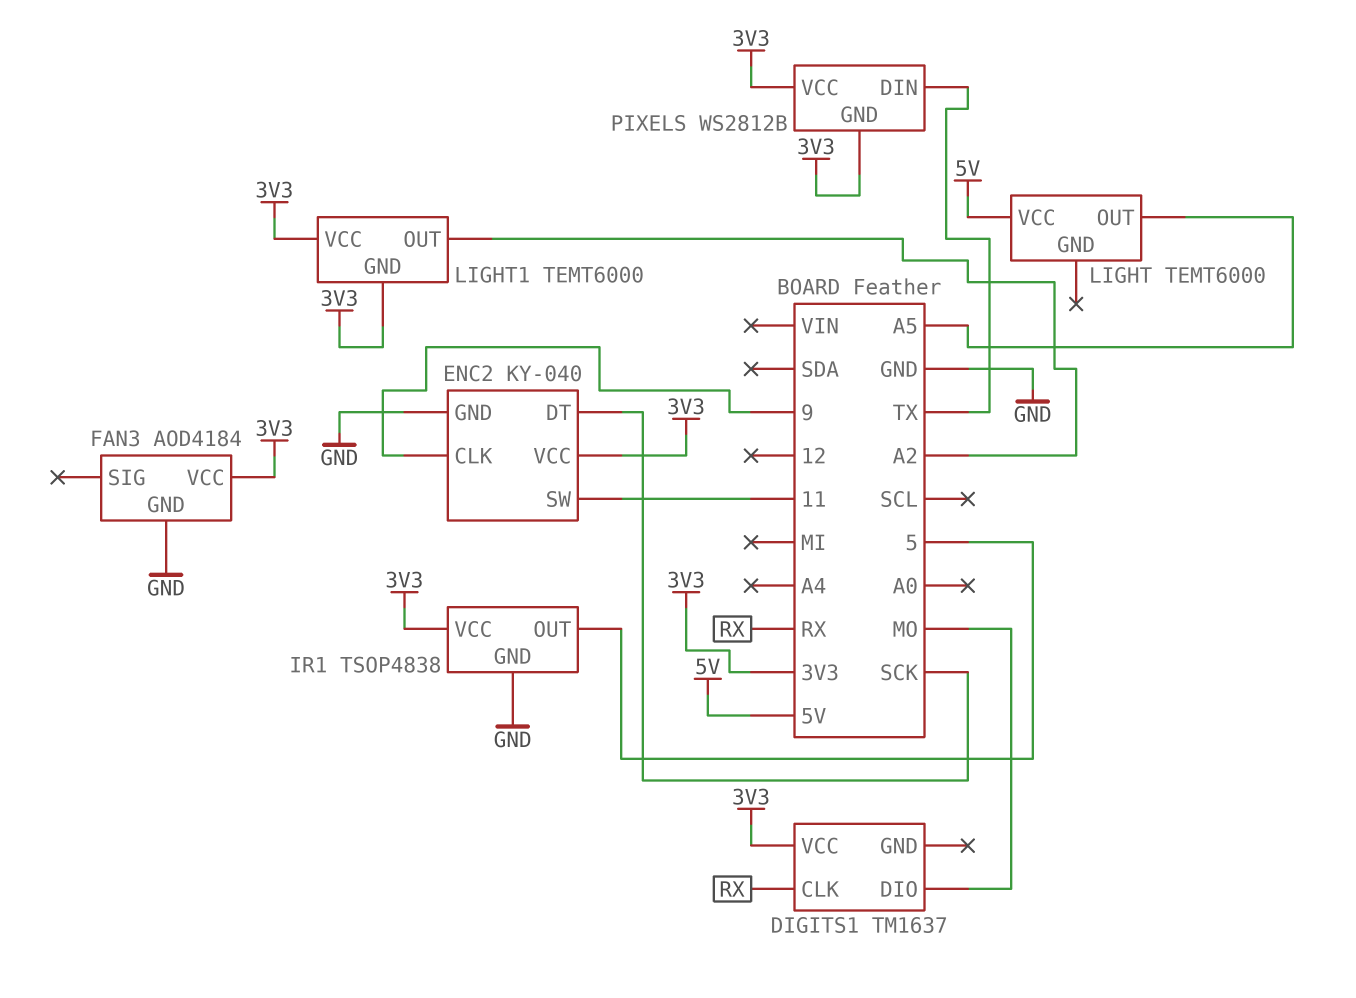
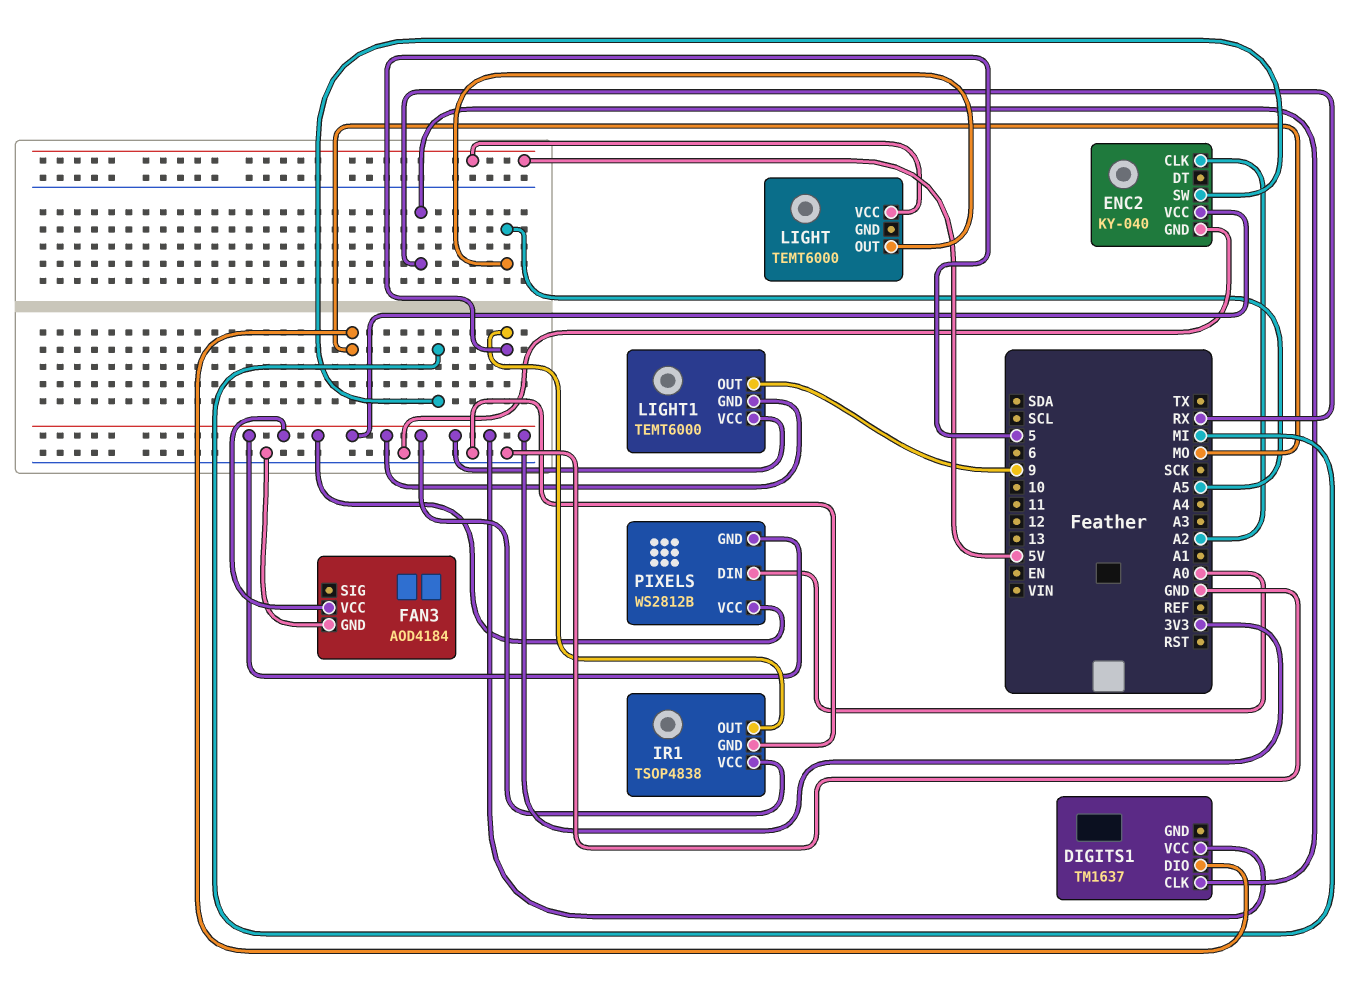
ENC2 pin CLK: 9 -> A2
ENC2 pin DT: SCK -> none
ENC2 pin SW: 11 -> MI
LIGHT1 pin OUT: A2 -> 9
PIXELS pin DIN: TX -> A0

